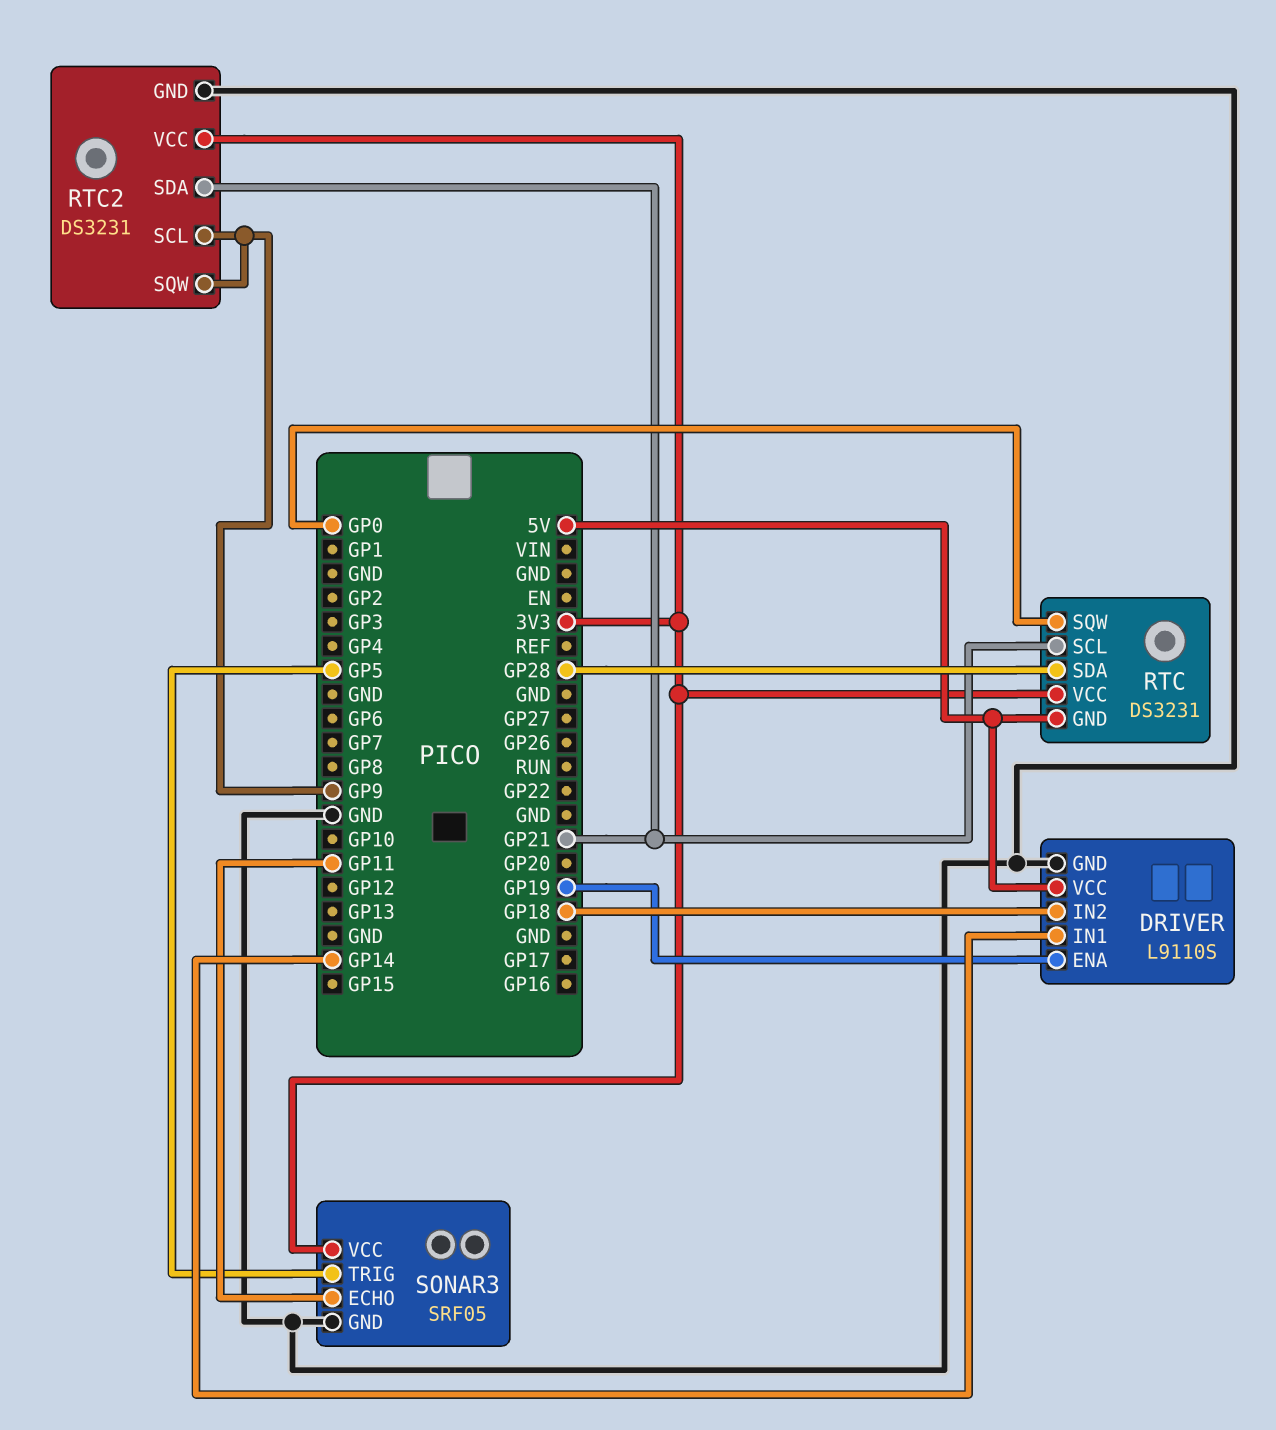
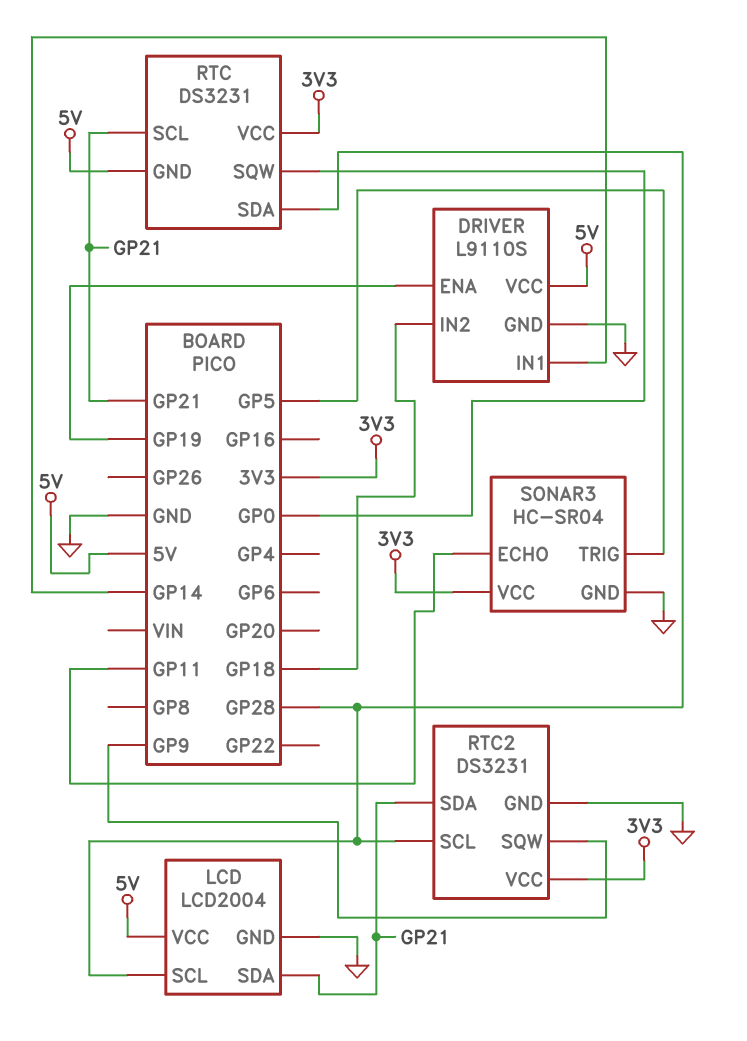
LCD: none -> LCD2004
LCD pin GND: none -> GND
LCD pin SCL: none -> GP28
LCD pin SDA: none -> GP21
LCD pin VCC: none -> 5V
RTC2 pin SCL: GP9 -> GP28
SONAR3: SRF05 -> HC-SR04

